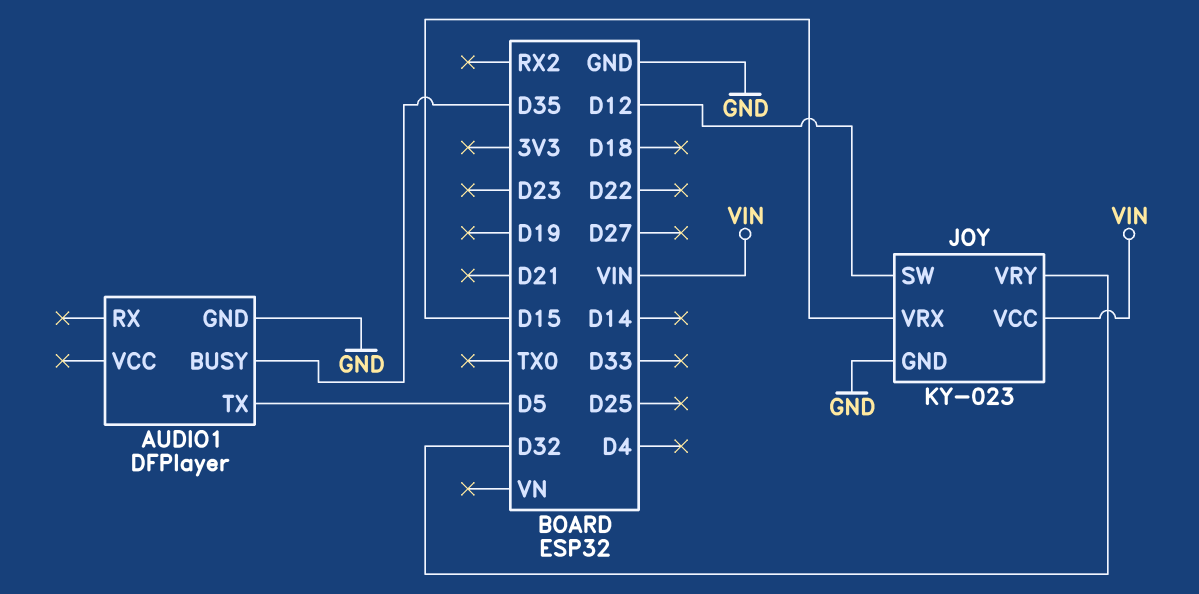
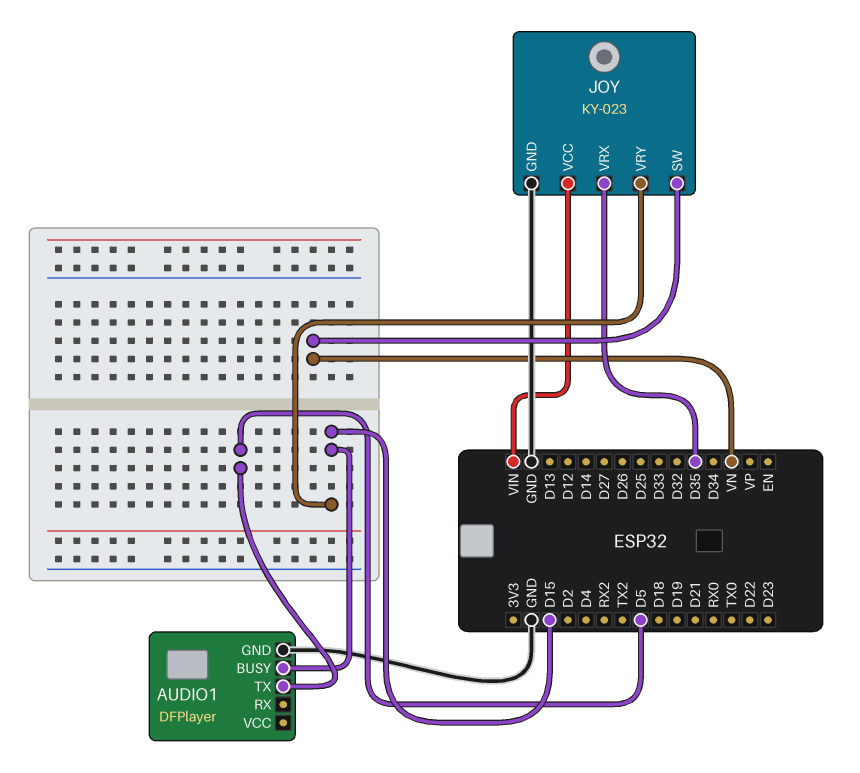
AUDIO1 pin BUSY: D35 -> D15
JOY pin SW: D12 -> VN
JOY pin VRX: D15 -> D35
JOY pin VRY: D32 -> D15

